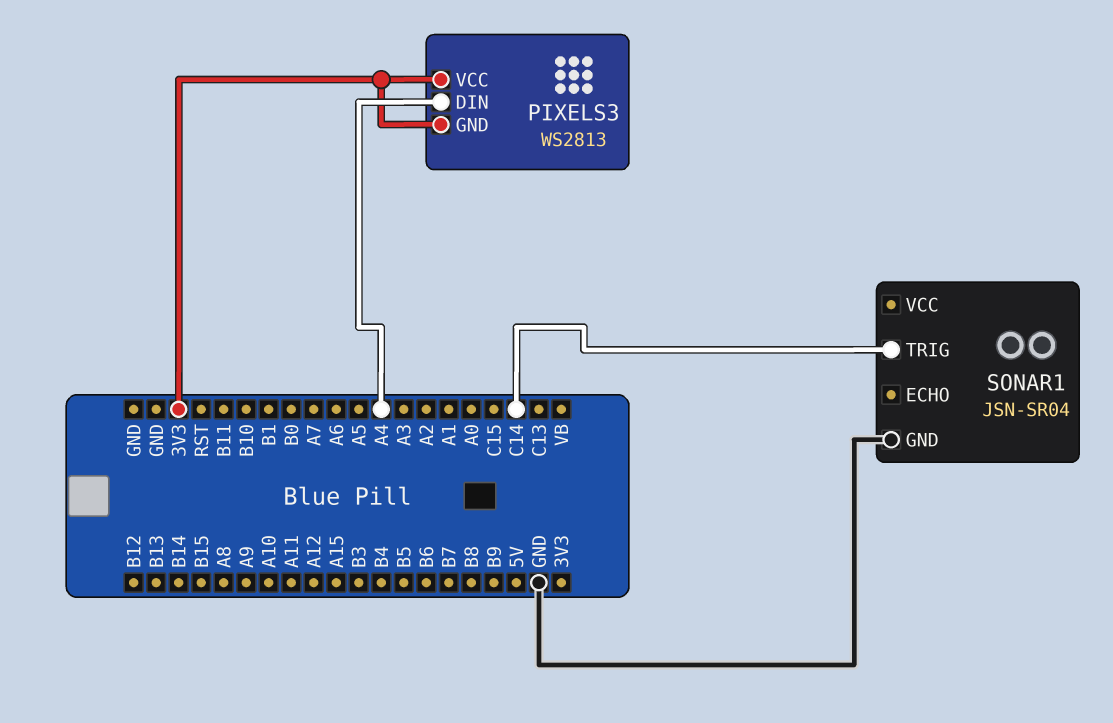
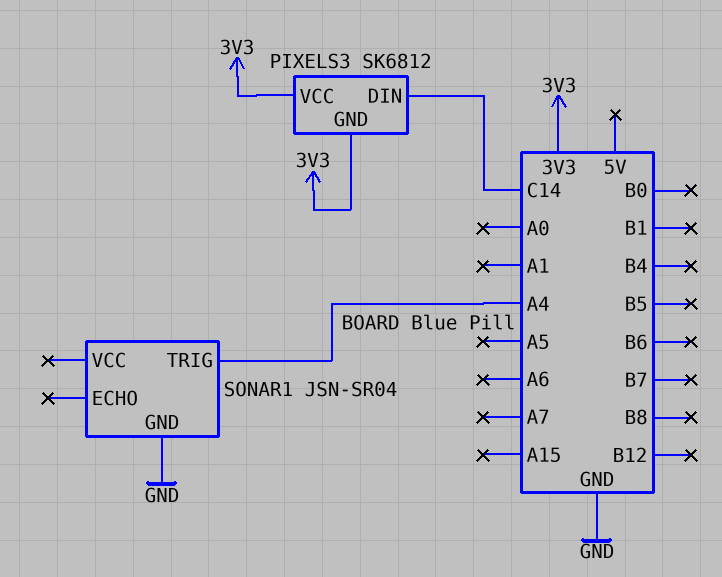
PIXELS3: WS2813 -> SK6812
PIXELS3 pin DIN: A4 -> C14
SONAR1 pin TRIG: C14 -> A4

